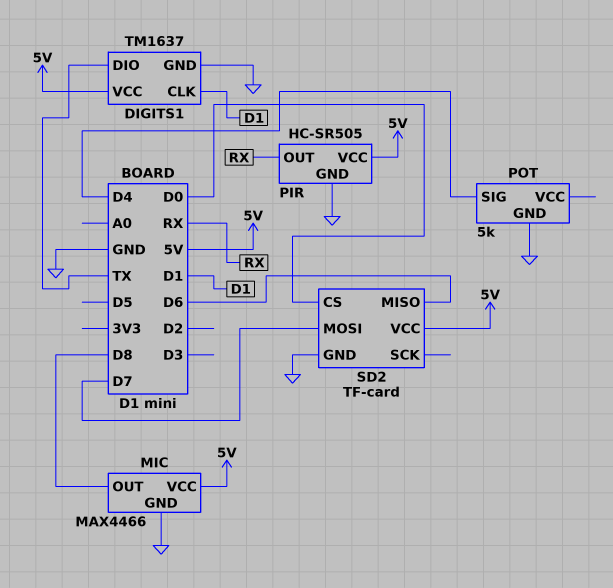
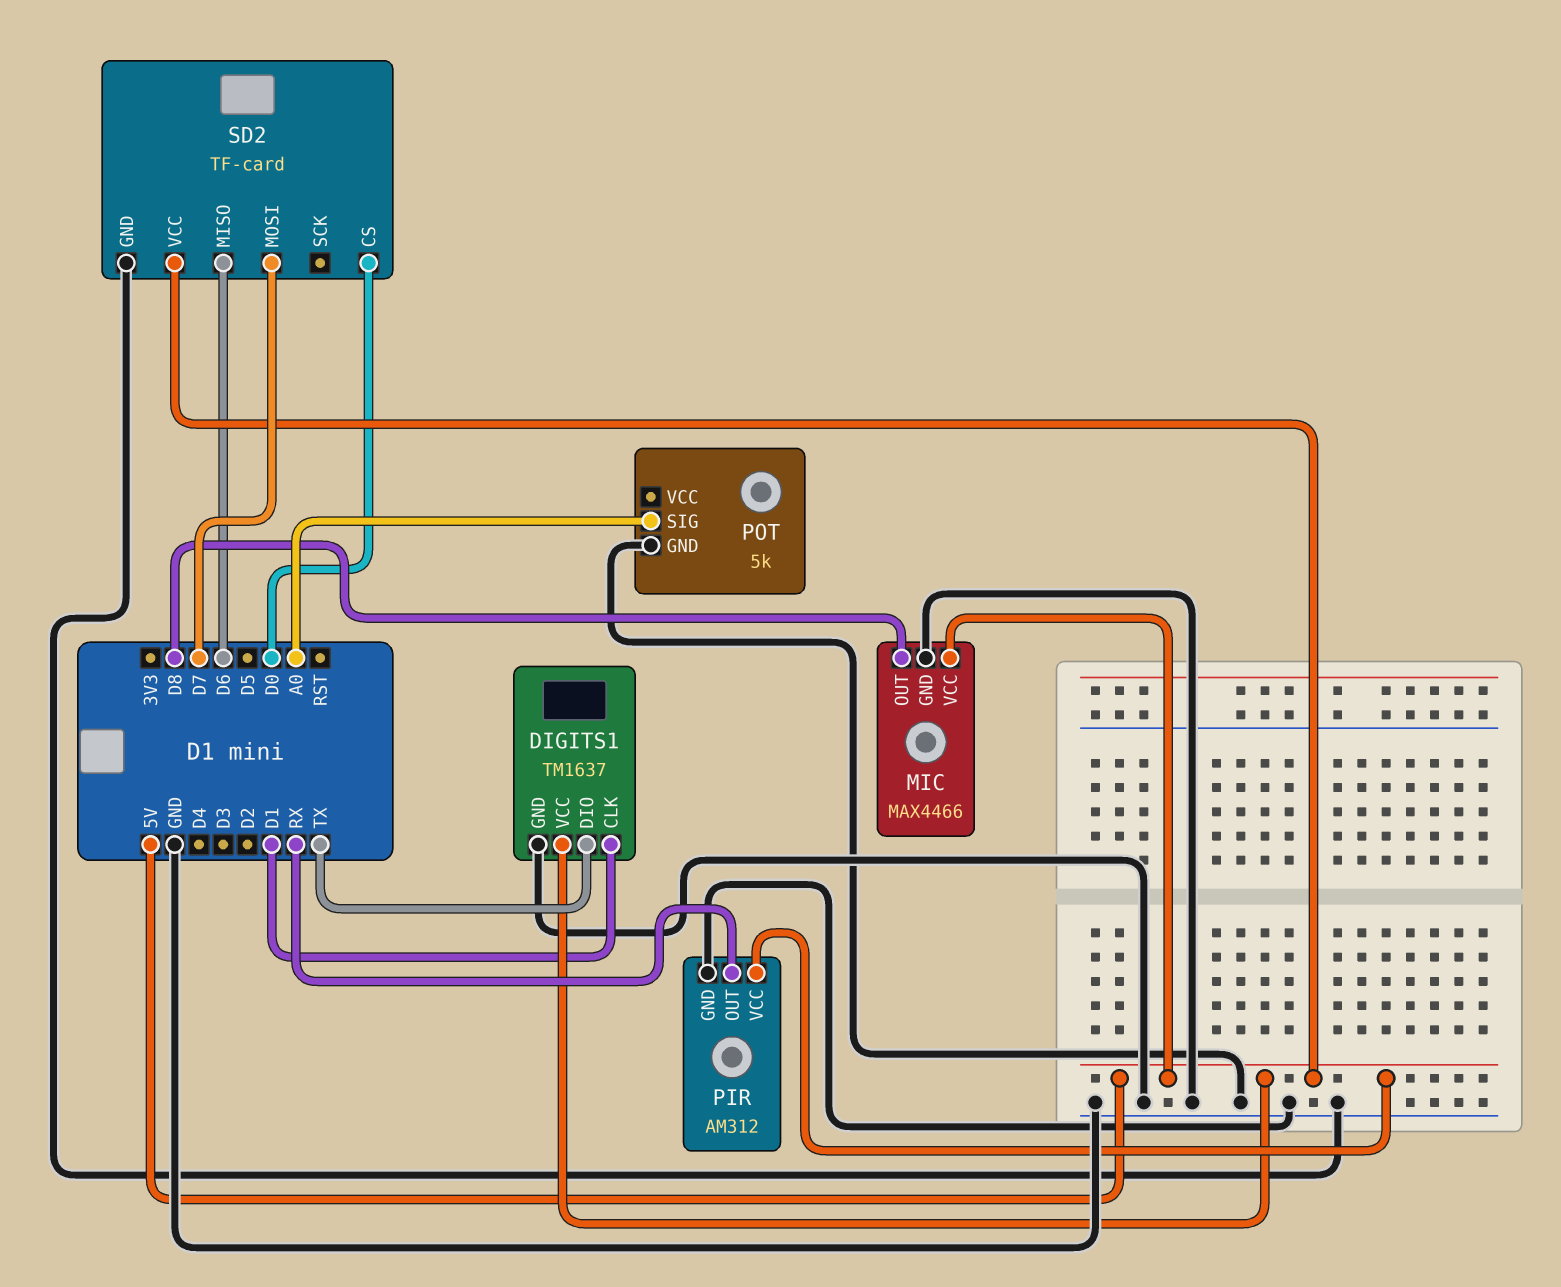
PIR: HC-SR505 -> AM312
POT pin SIG: D4 -> A0

